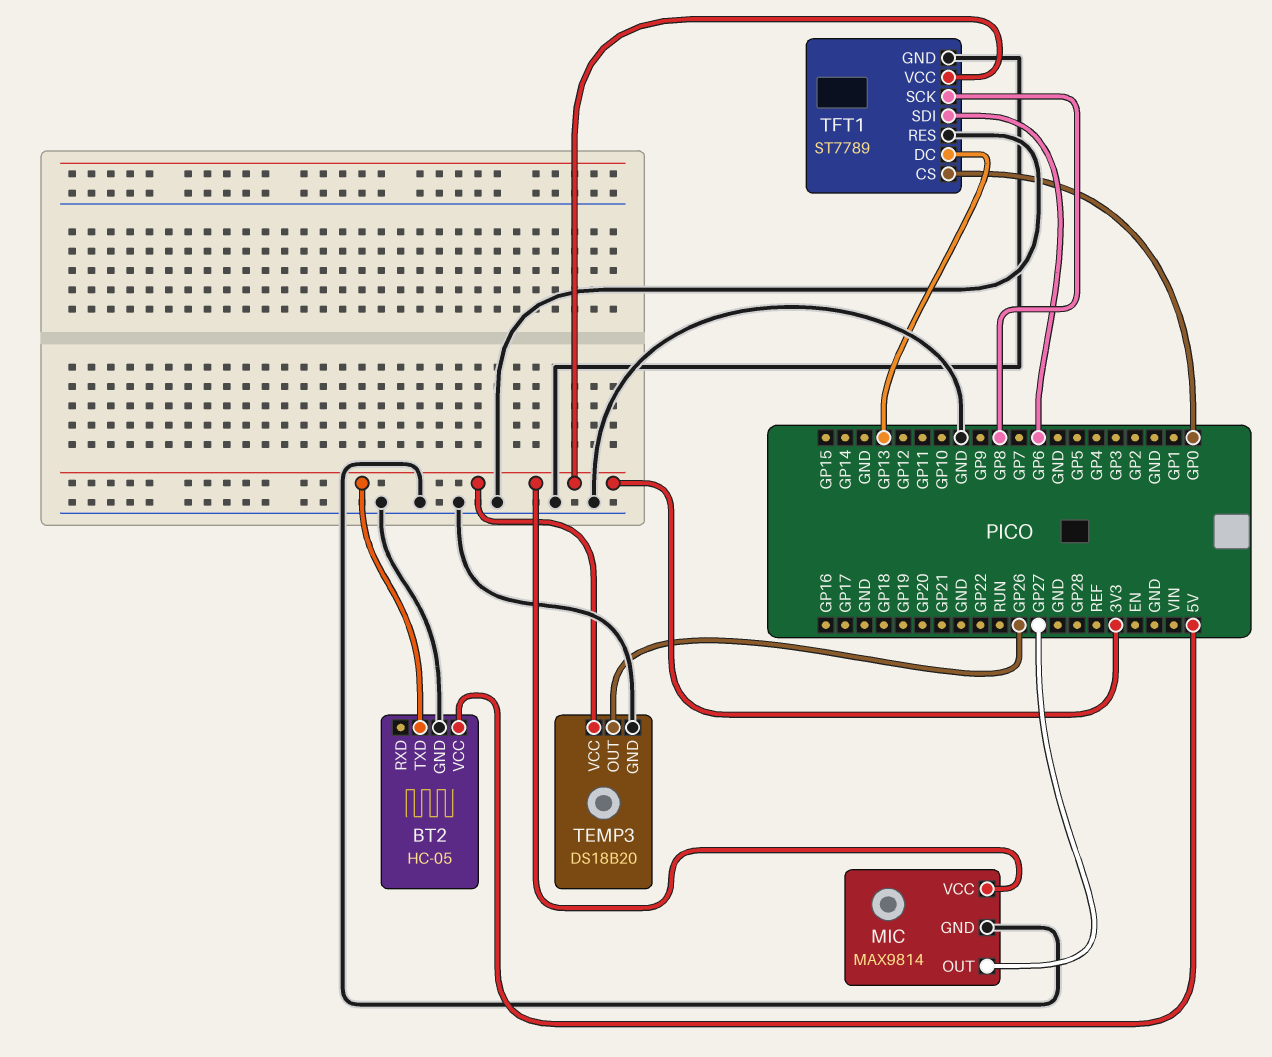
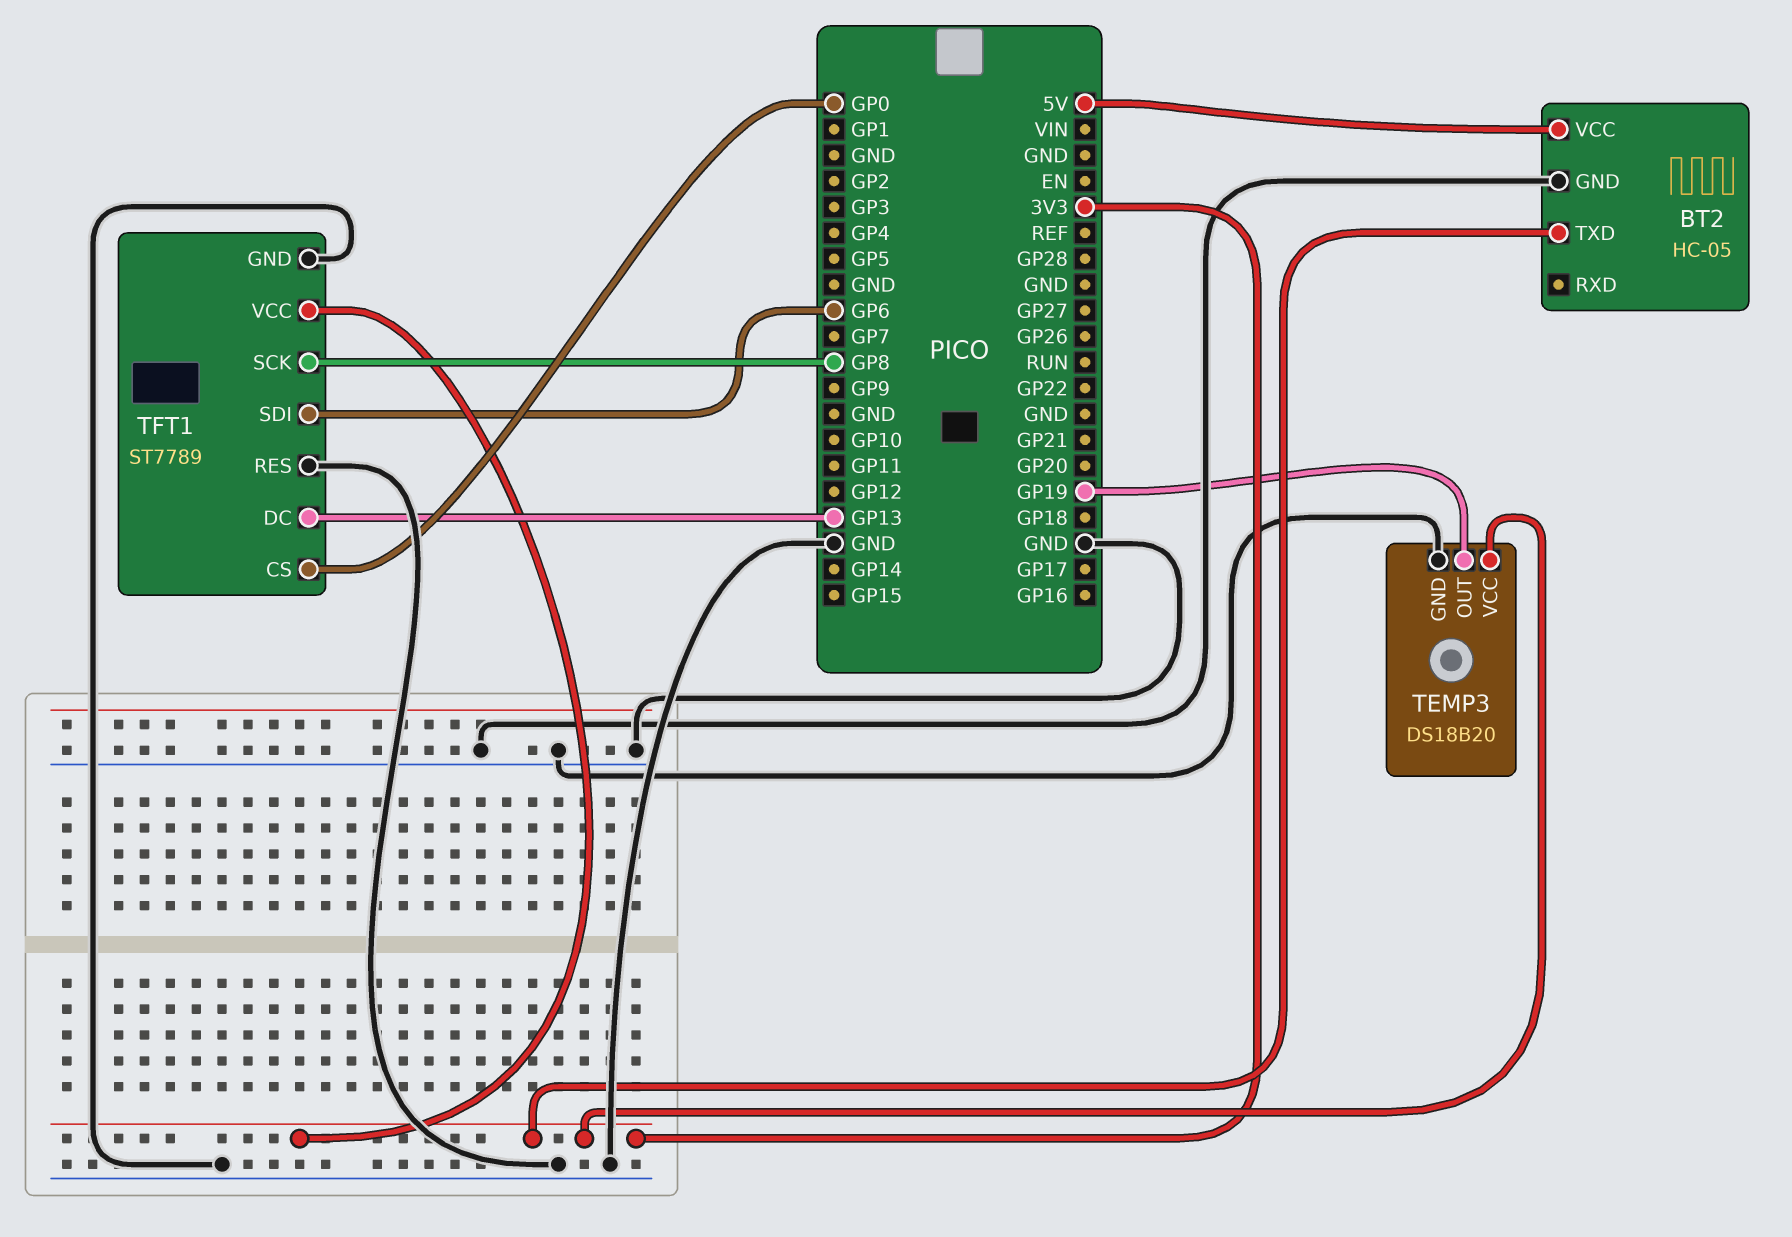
MIC: MAX9814 -> none
MIC pin GND: GND -> none
MIC pin OUT: GP27 -> none
MIC pin VCC: 3V3 -> none
TEMP3 pin OUT: GP26 -> GP19

